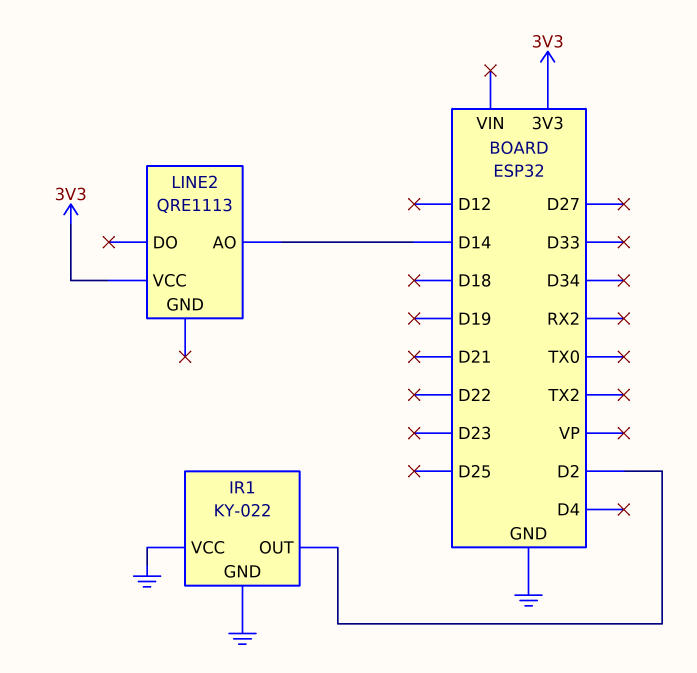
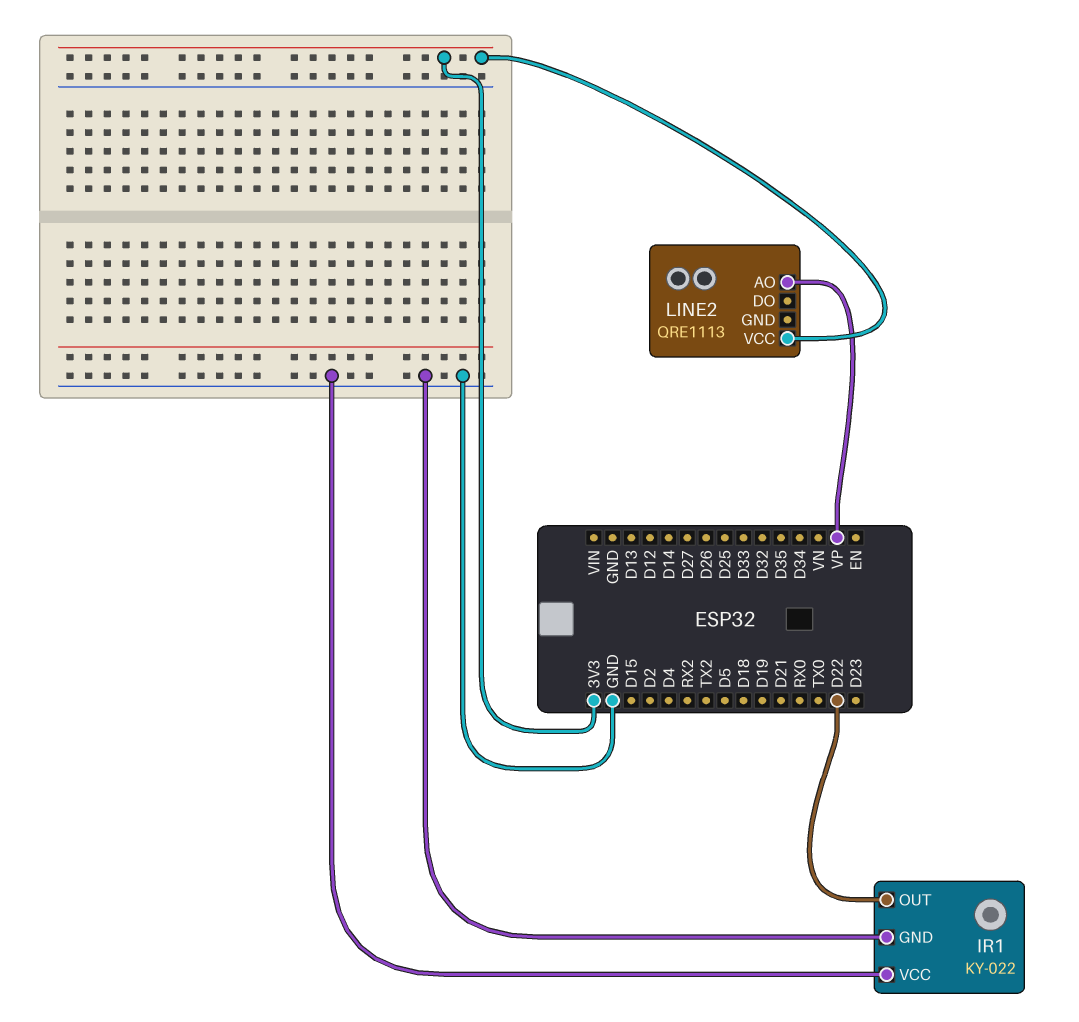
IR1 pin OUT: D2 -> D22
LINE2 pin AO: D14 -> VP

